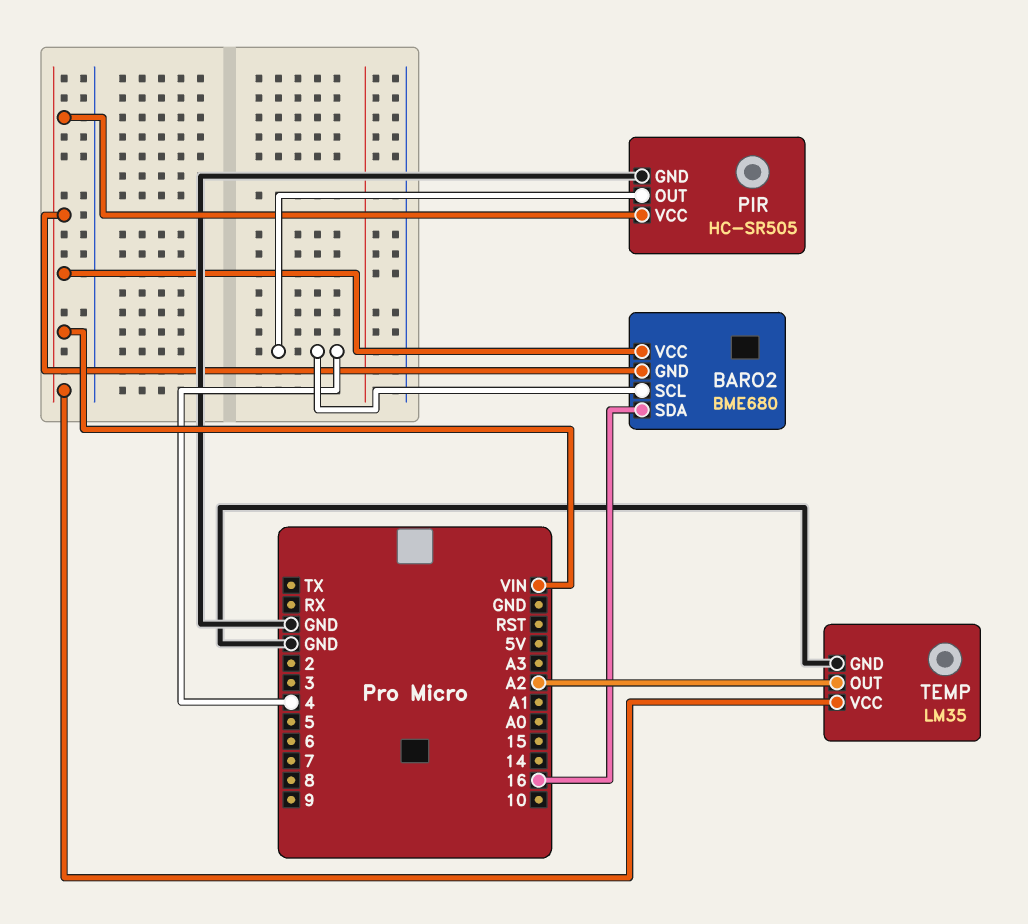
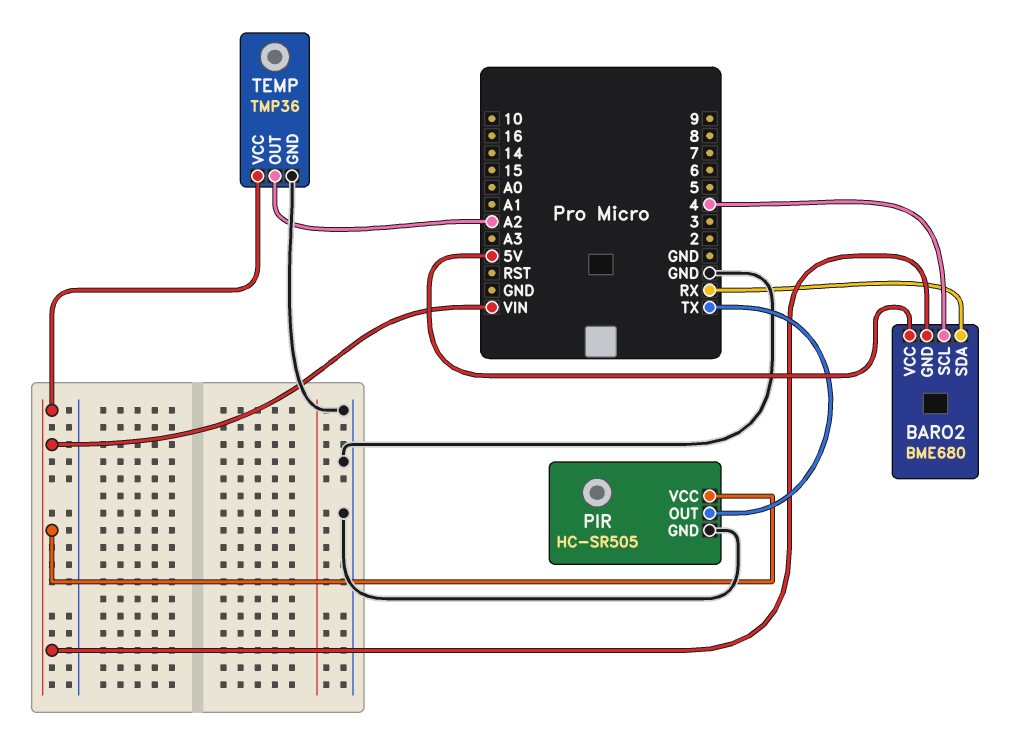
BARO2 pin SDA: 16 -> RX
BARO2 pin VCC: VIN -> 5V
PIR pin OUT: 4 -> TX
TEMP: LM35 -> TMP36

